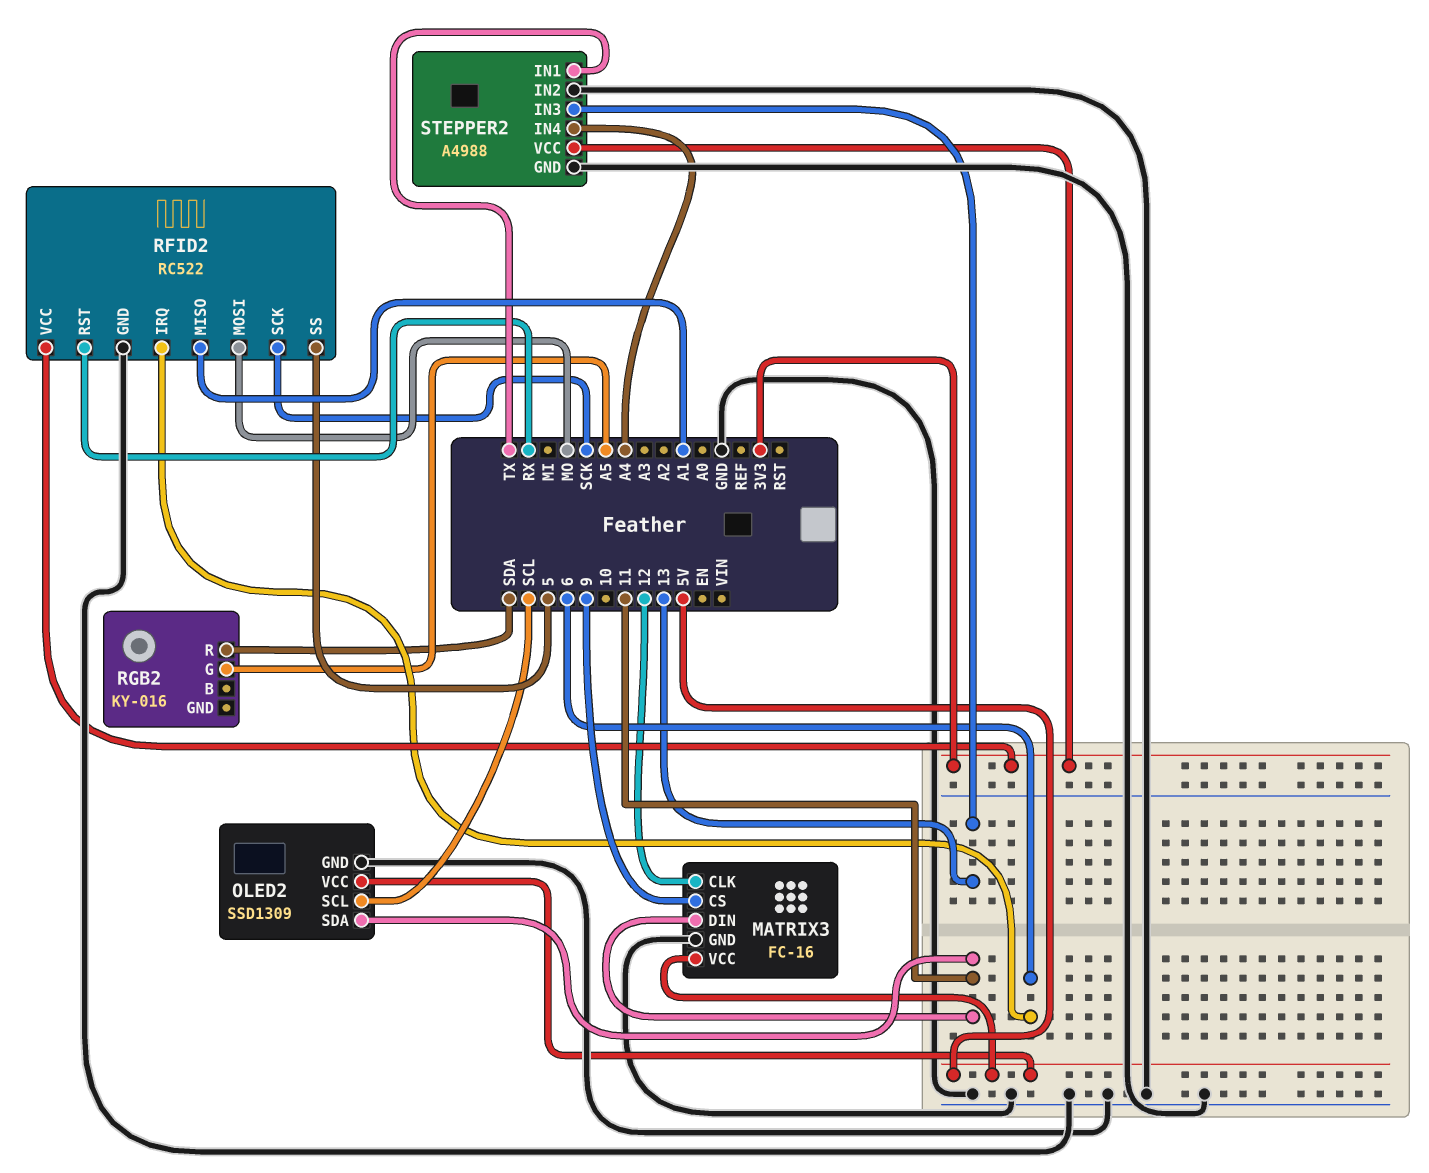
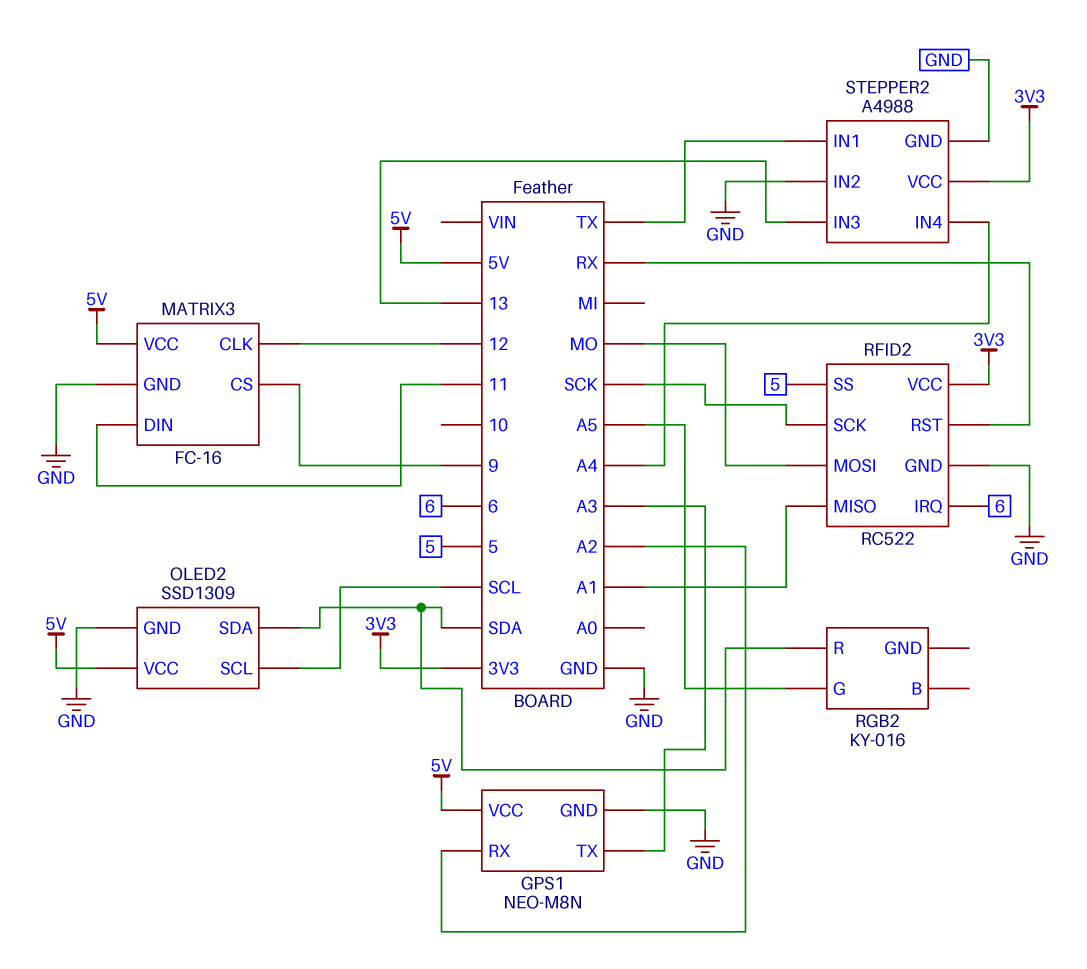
GPS1: none -> NEO-M8N
GPS1 pin GND: none -> GND
GPS1 pin RX: none -> A2
GPS1 pin TX: none -> A3
GPS1 pin VCC: none -> 5V
OLED2 pin SDA: 11 -> SDA

